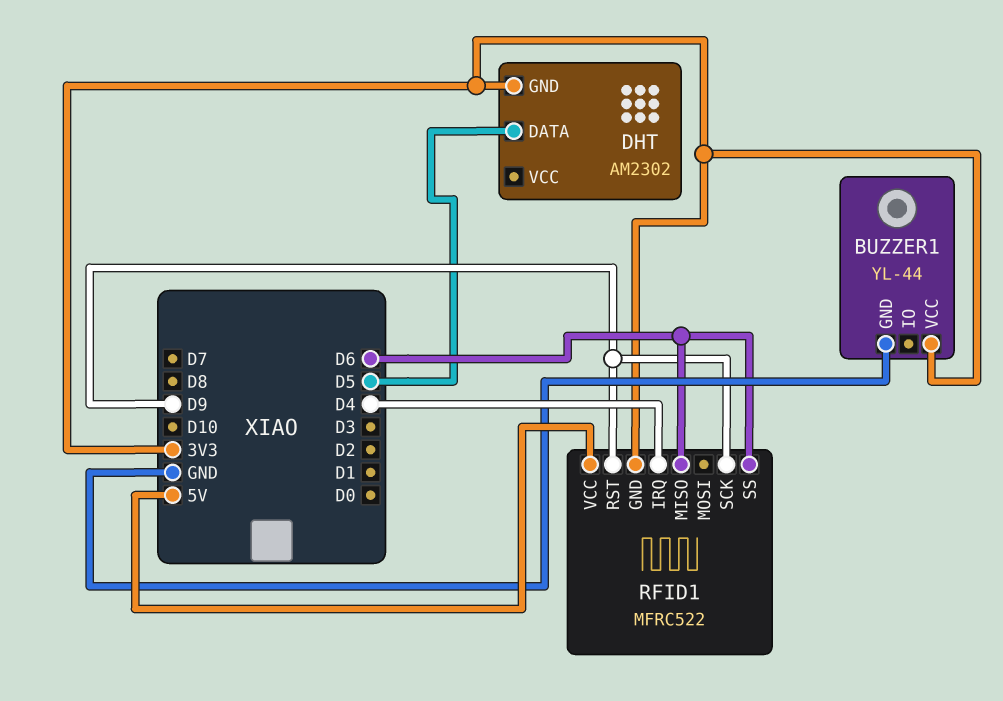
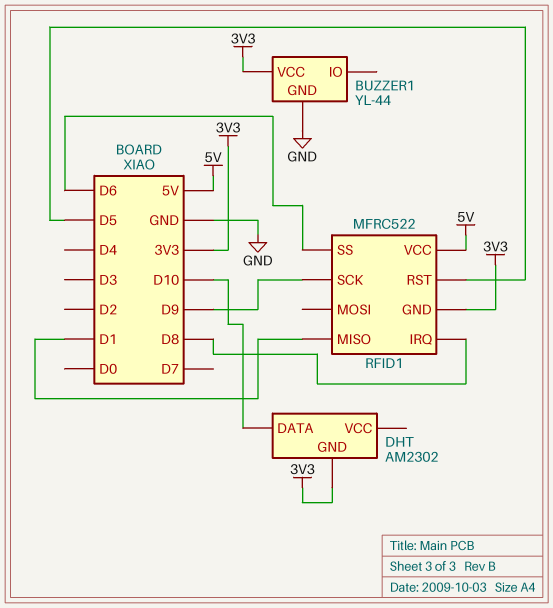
DHT pin DATA: D5 -> D10
RFID1 pin IRQ: D4 -> D8
RFID1 pin MISO: D6 -> D1
RFID1 pin RST: D9 -> D5

